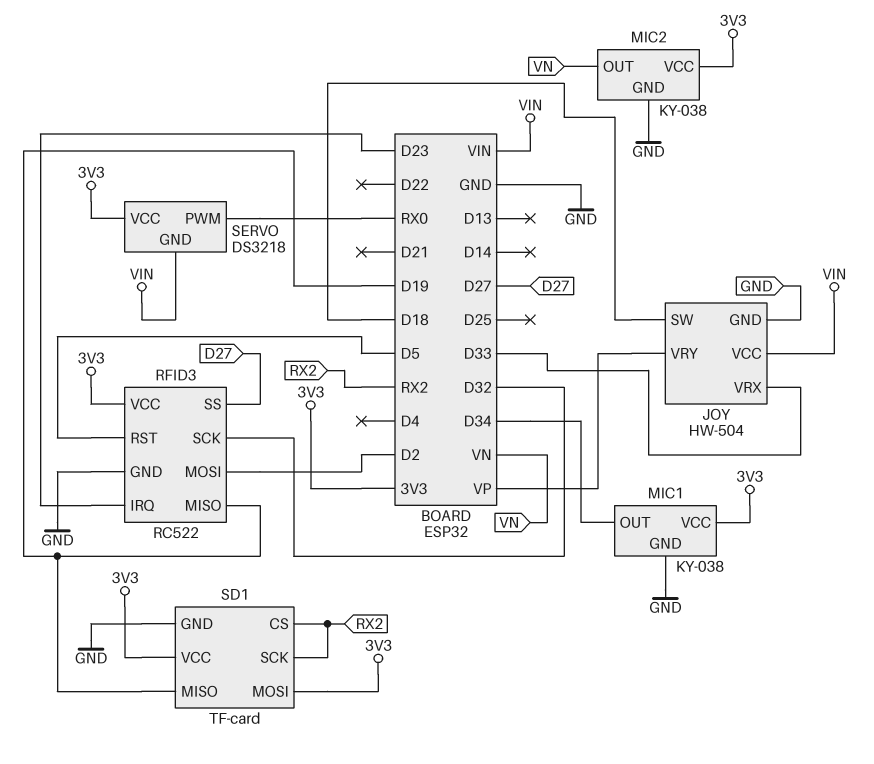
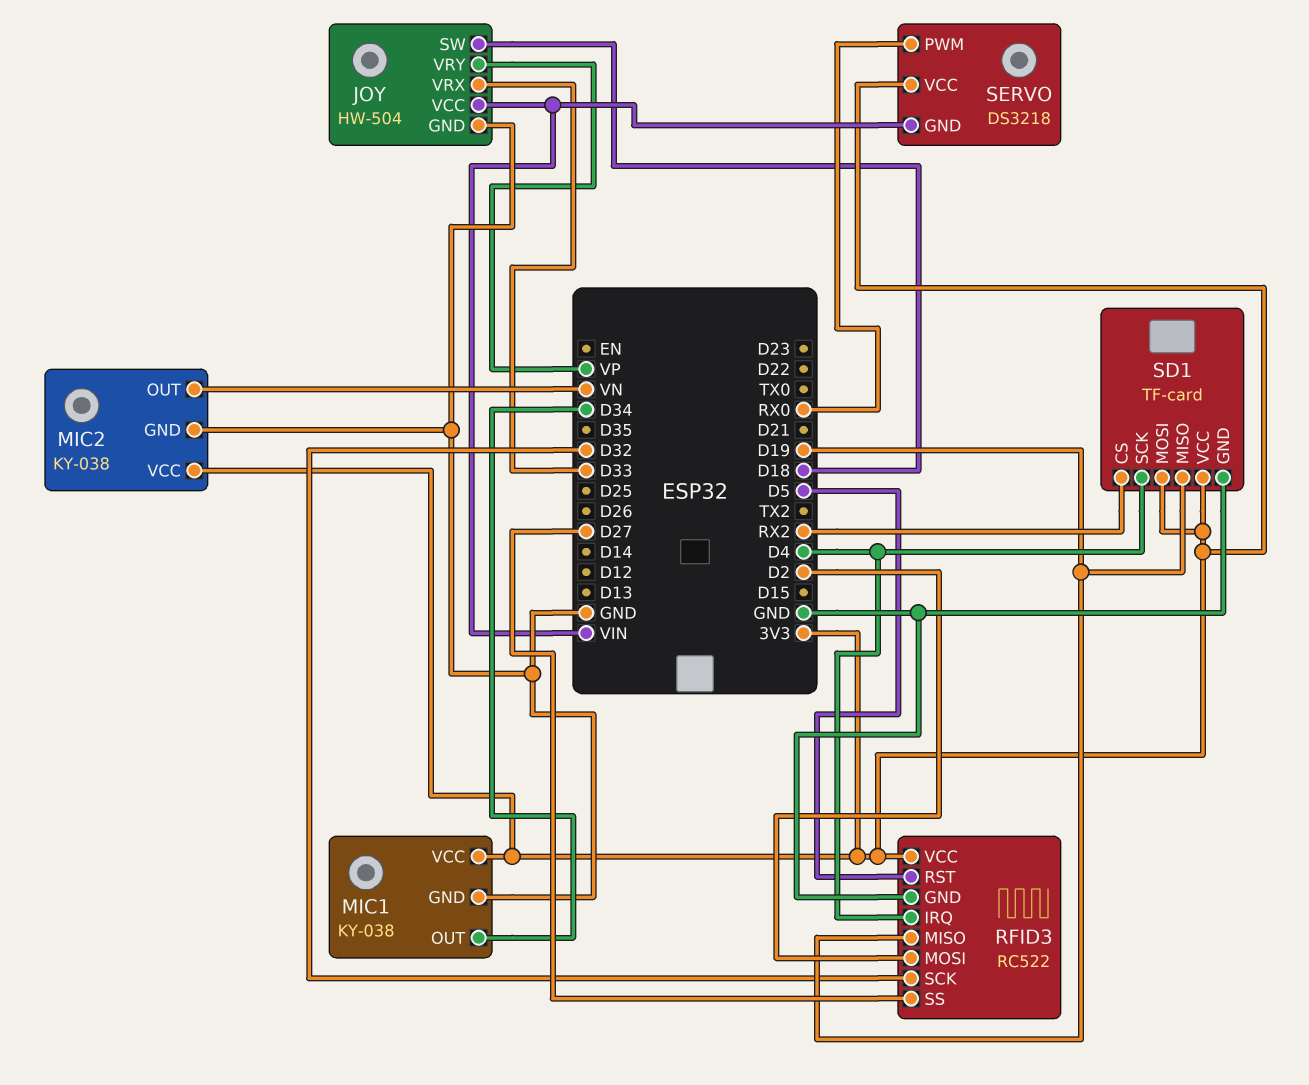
RFID3 pin IRQ: D23 -> D4
SD1 pin SCK: RX2 -> D4

